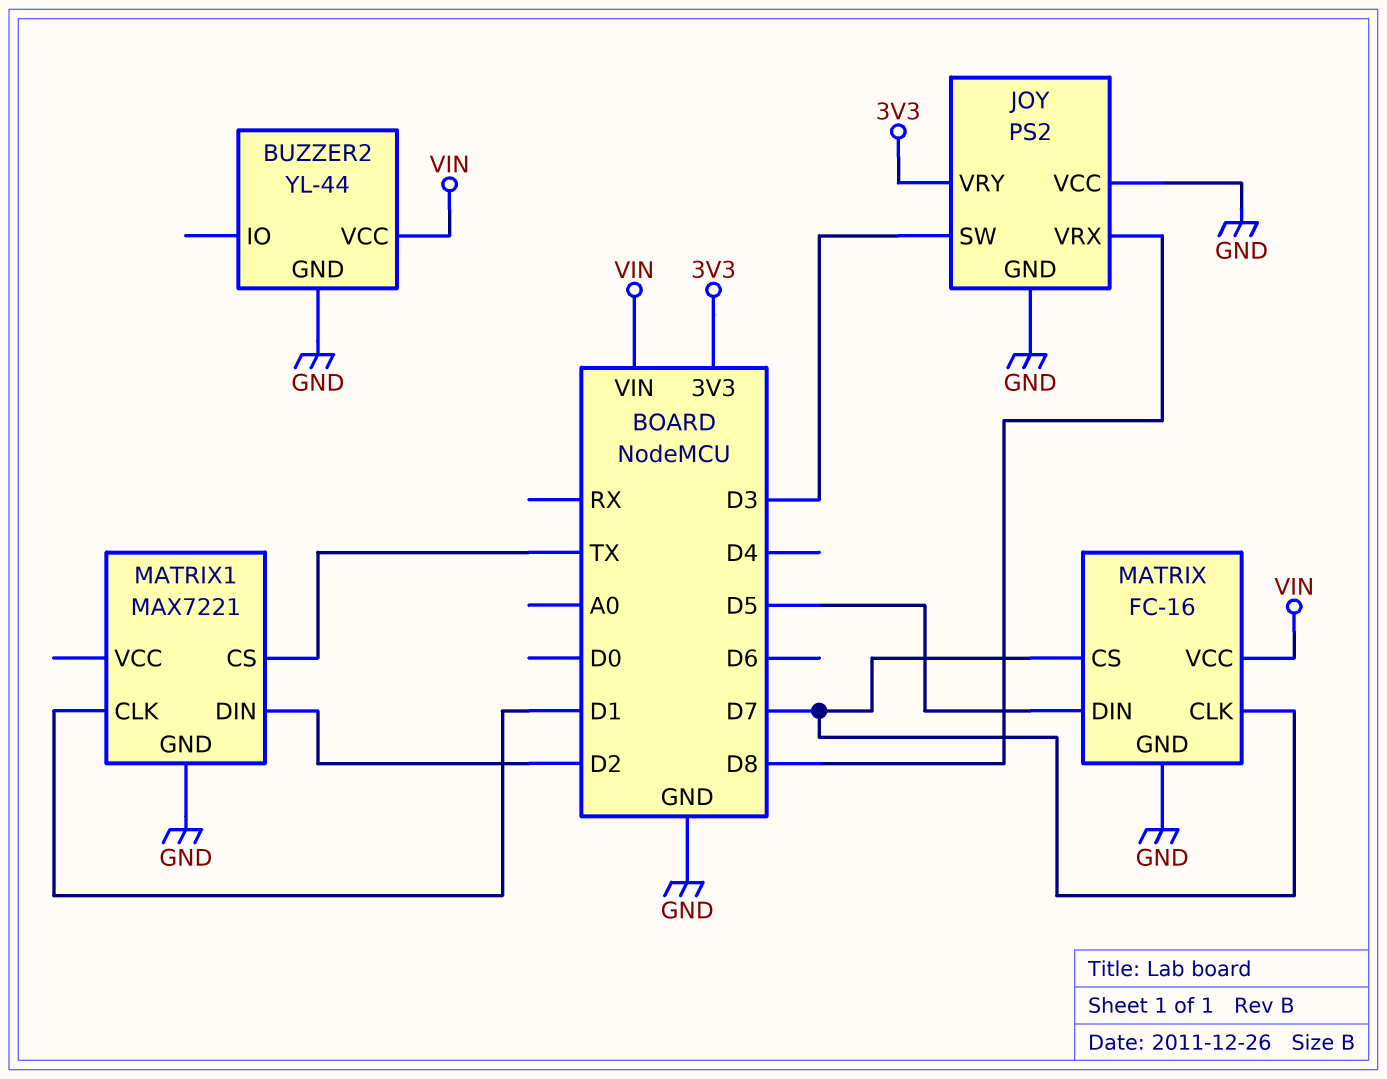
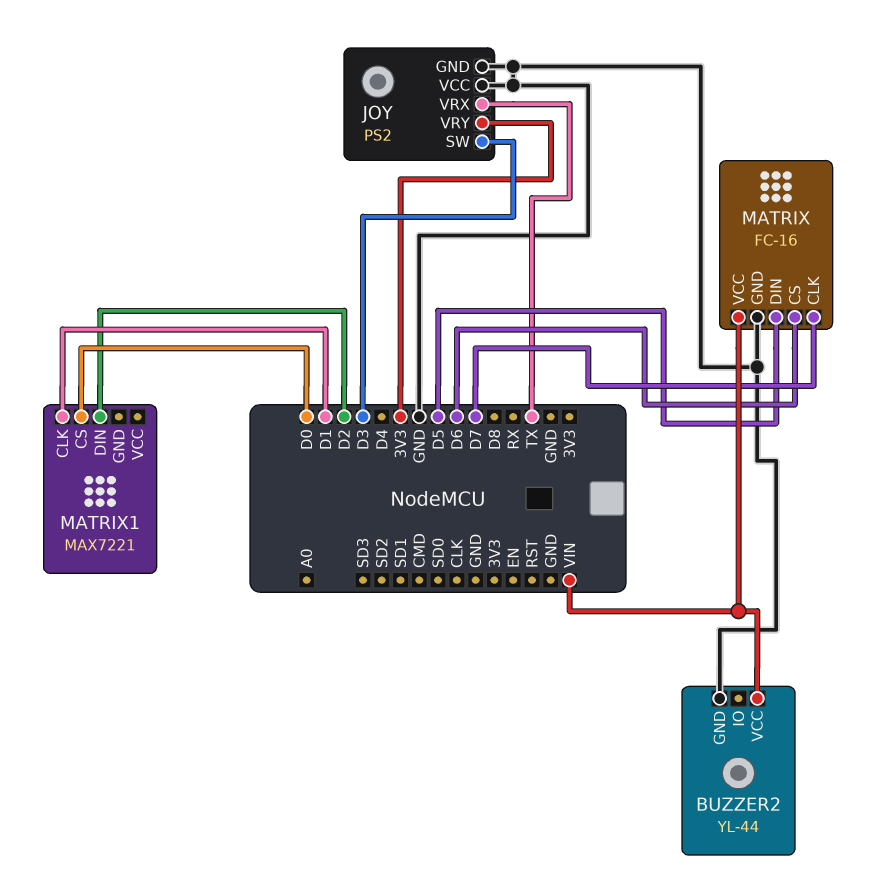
JOY pin VRX: D8 -> TX
MATRIX pin CS: D7 -> D6
MATRIX1 pin CS: TX -> D0
MATRIX1 pin GND: GND -> none

